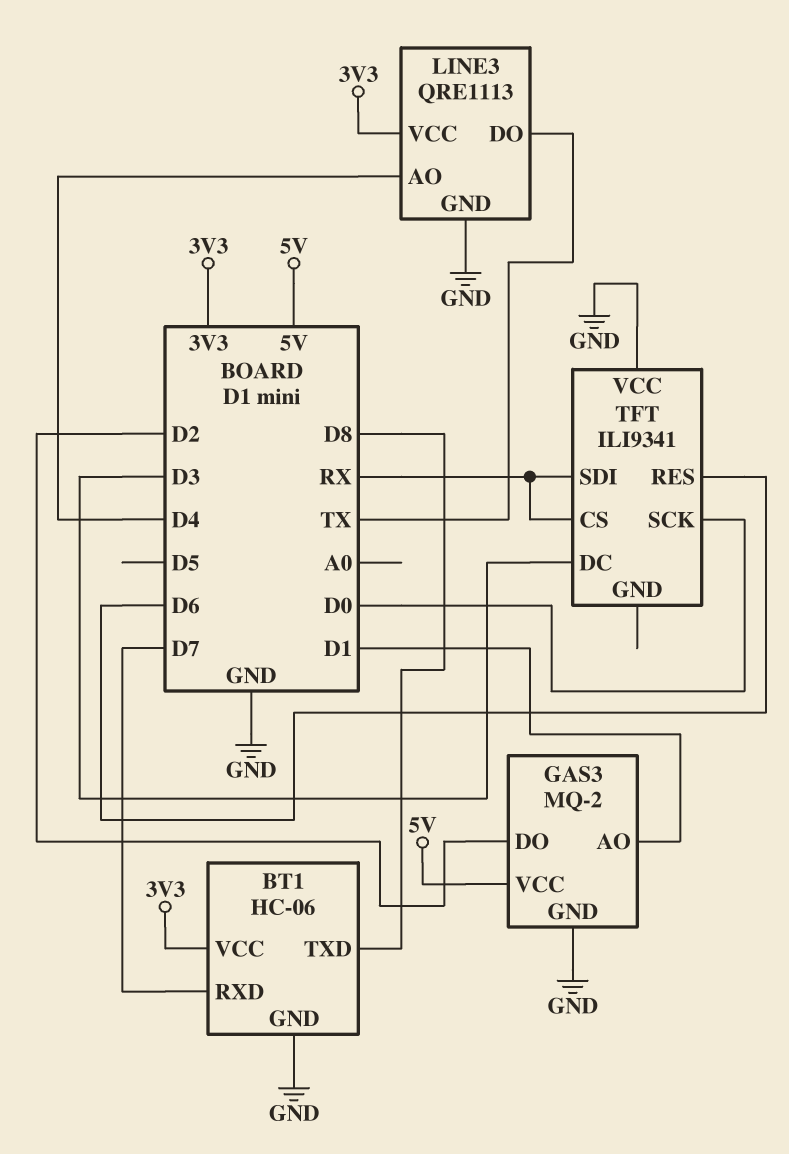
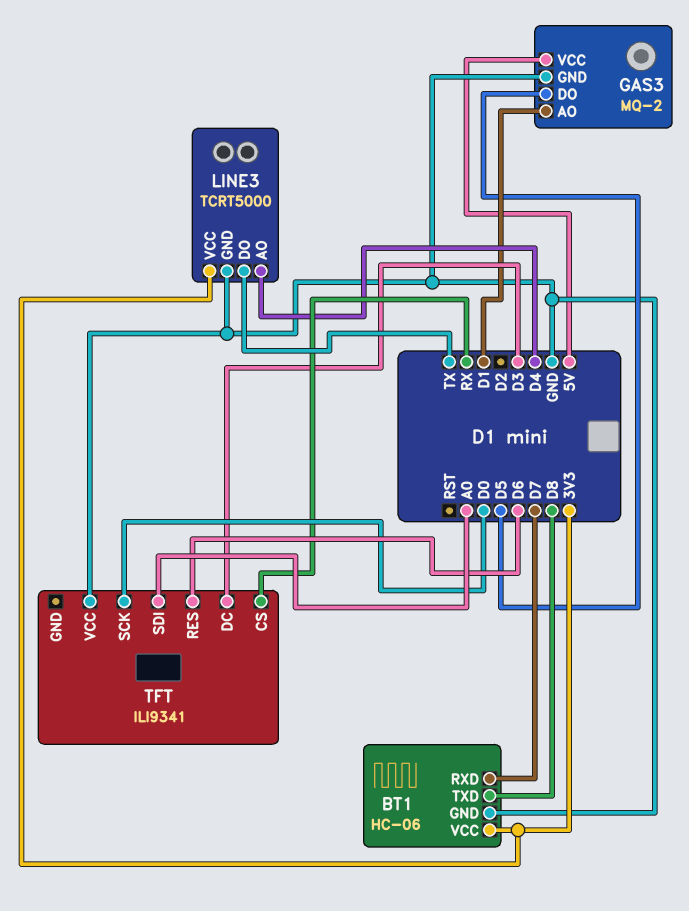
GAS3 pin DO: D2 -> D5
LINE3: QRE1113 -> TCRT5000
TFT pin SDI: RX -> A0

